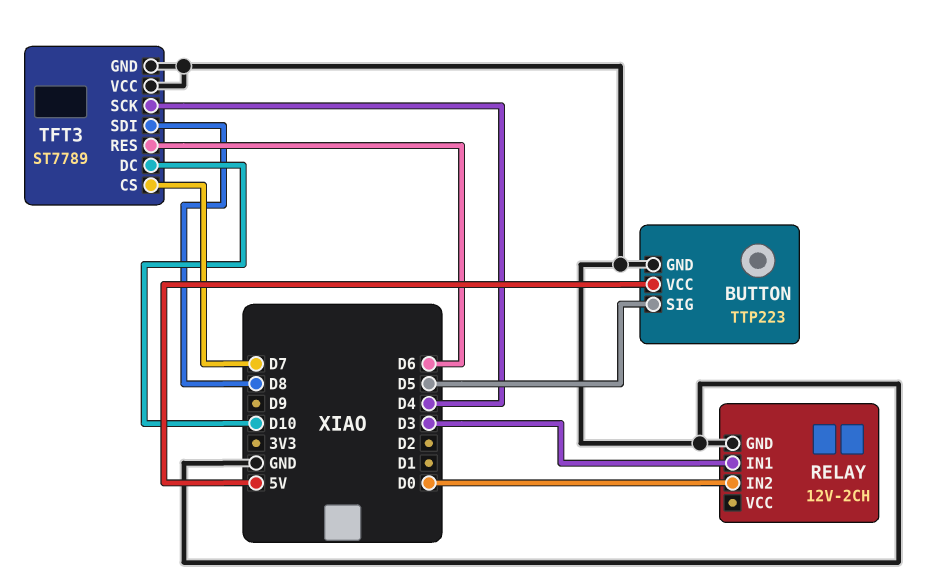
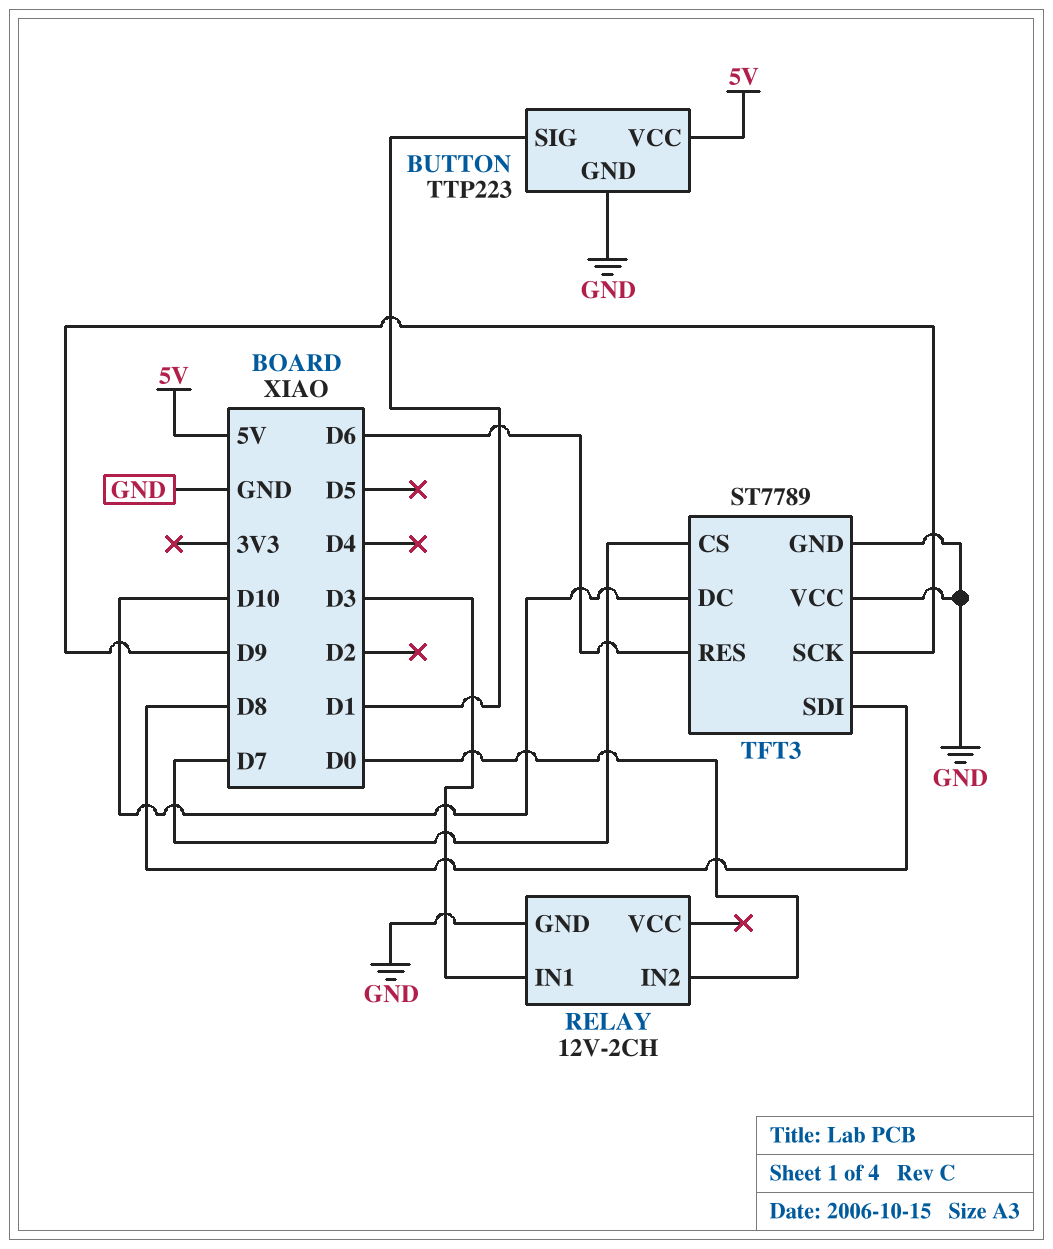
BUTTON pin SIG: D5 -> D1
TFT3 pin SCK: D4 -> D9

